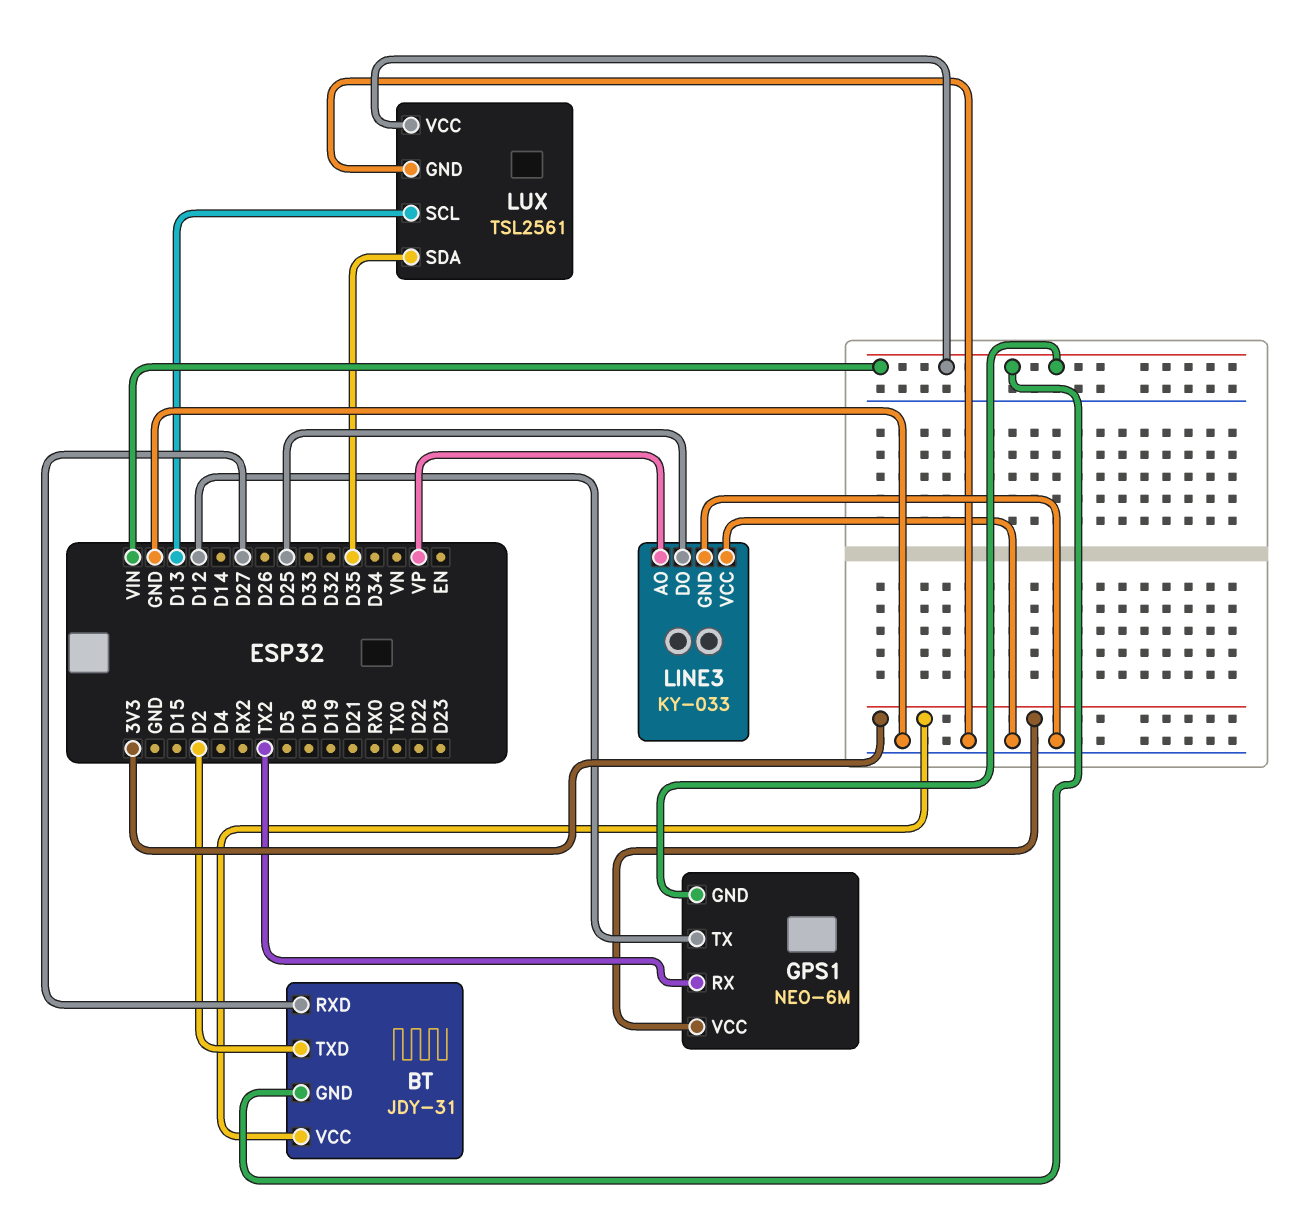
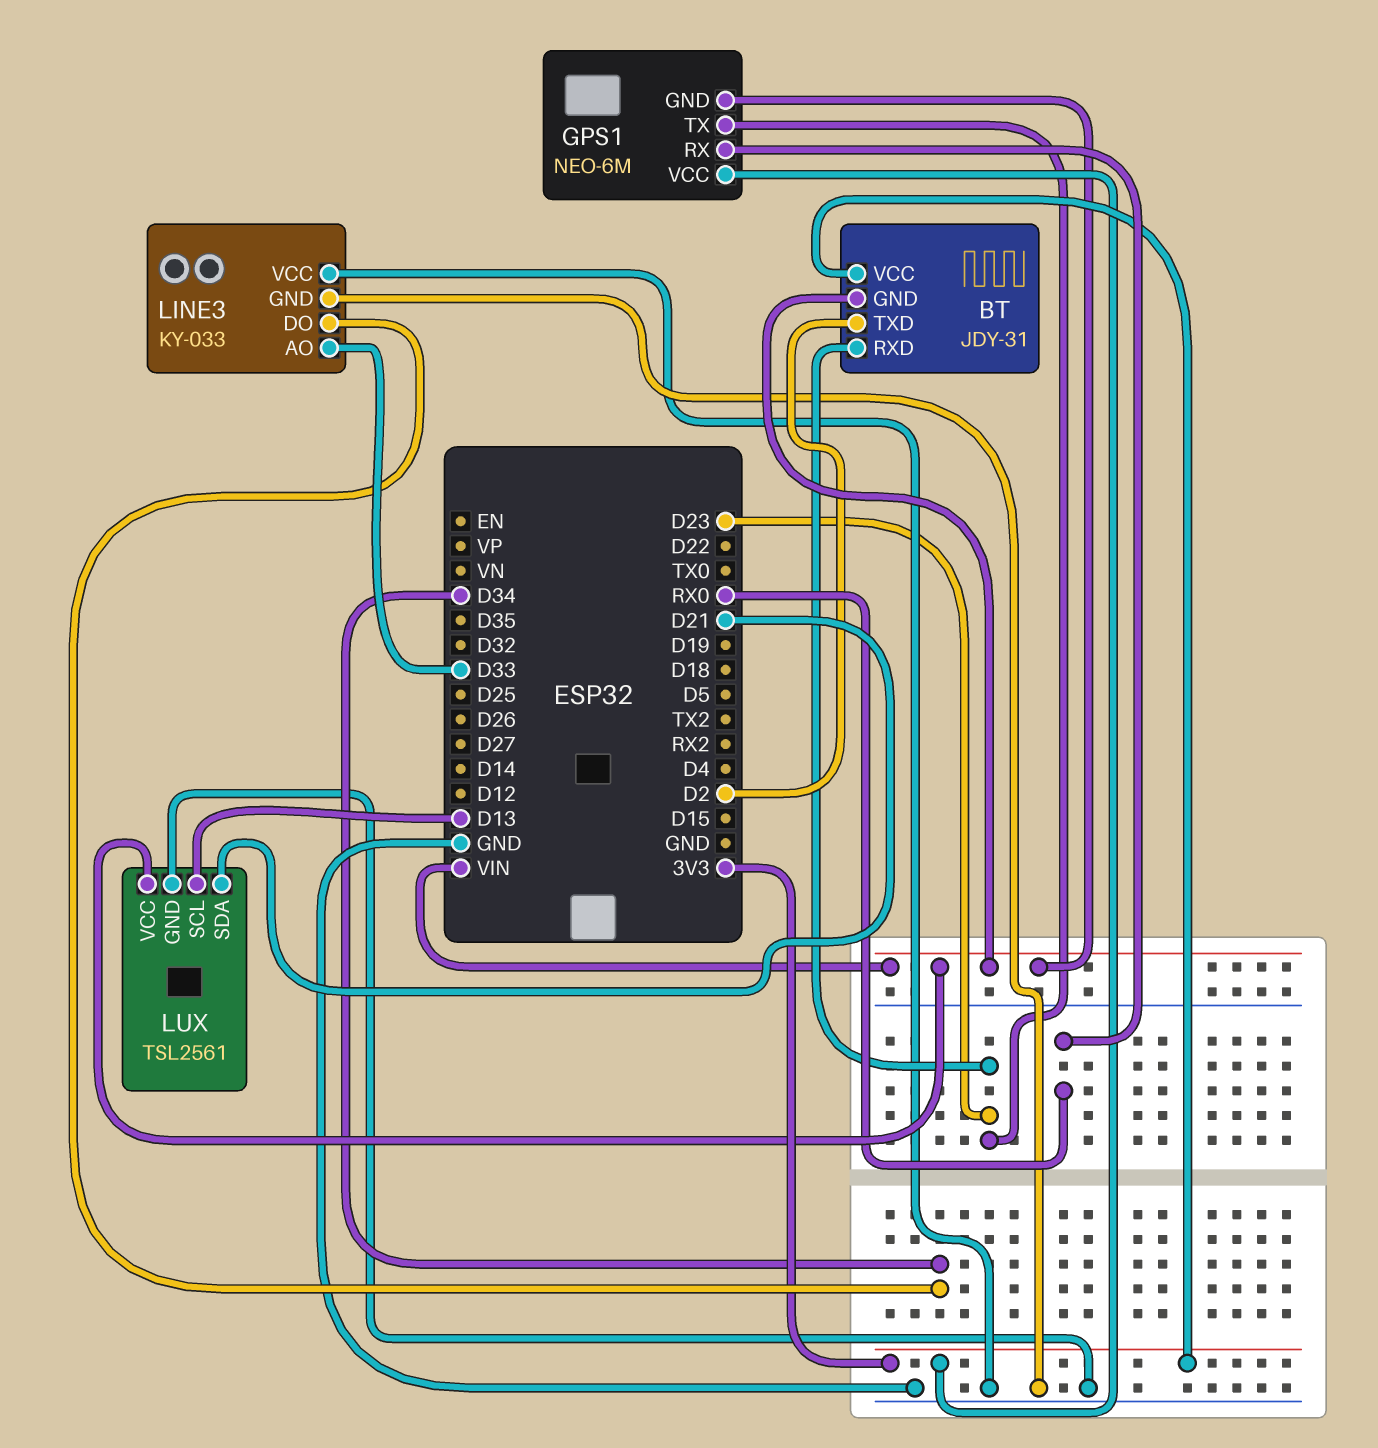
BT pin RXD: D27 -> D23
GPS1 pin RX: TX2 -> RX0
GPS1 pin TX: D12 -> D23
LINE3 pin AO: VP -> D33
LINE3 pin DO: D25 -> D34
LUX pin SDA: D35 -> D21

